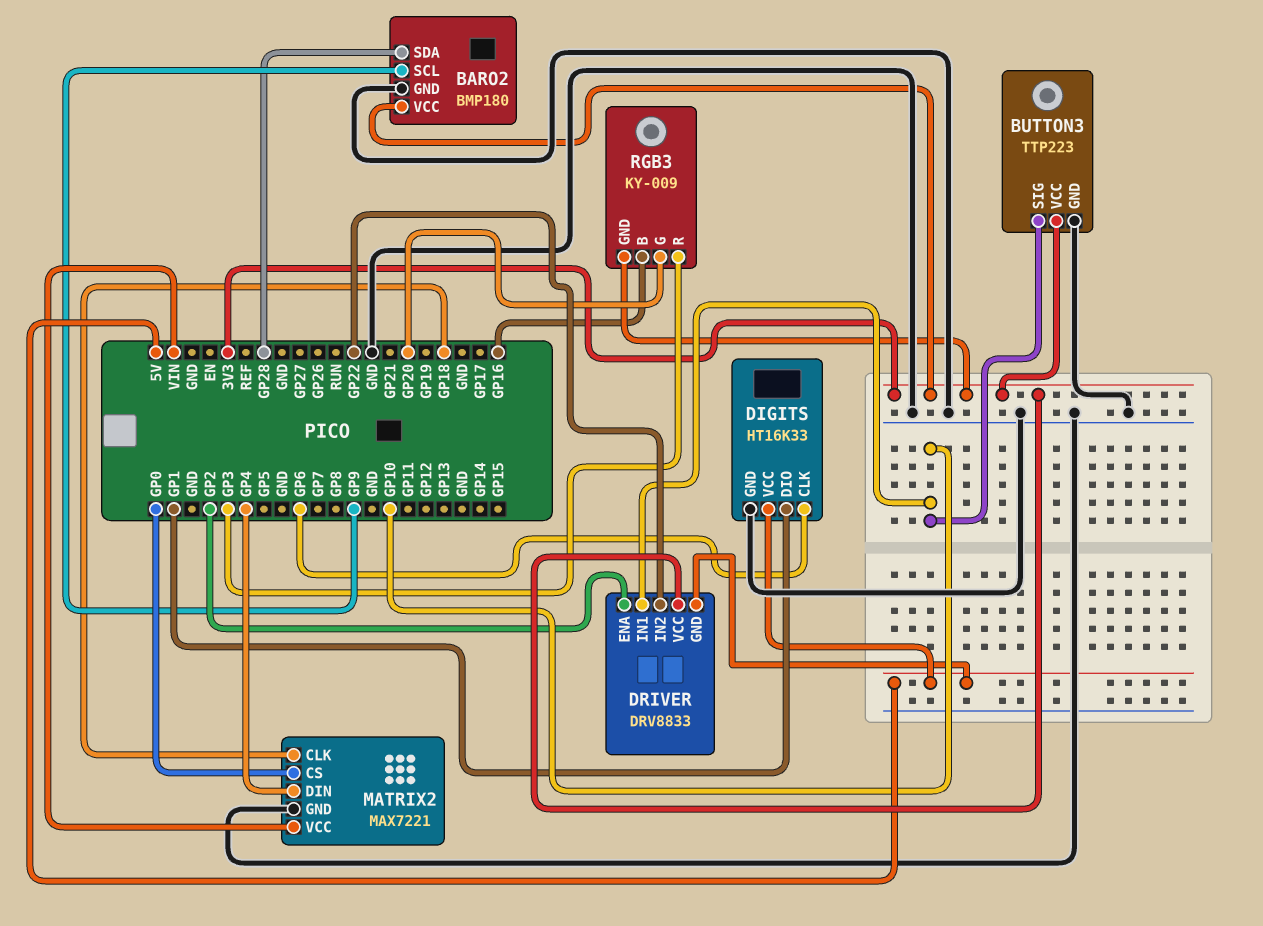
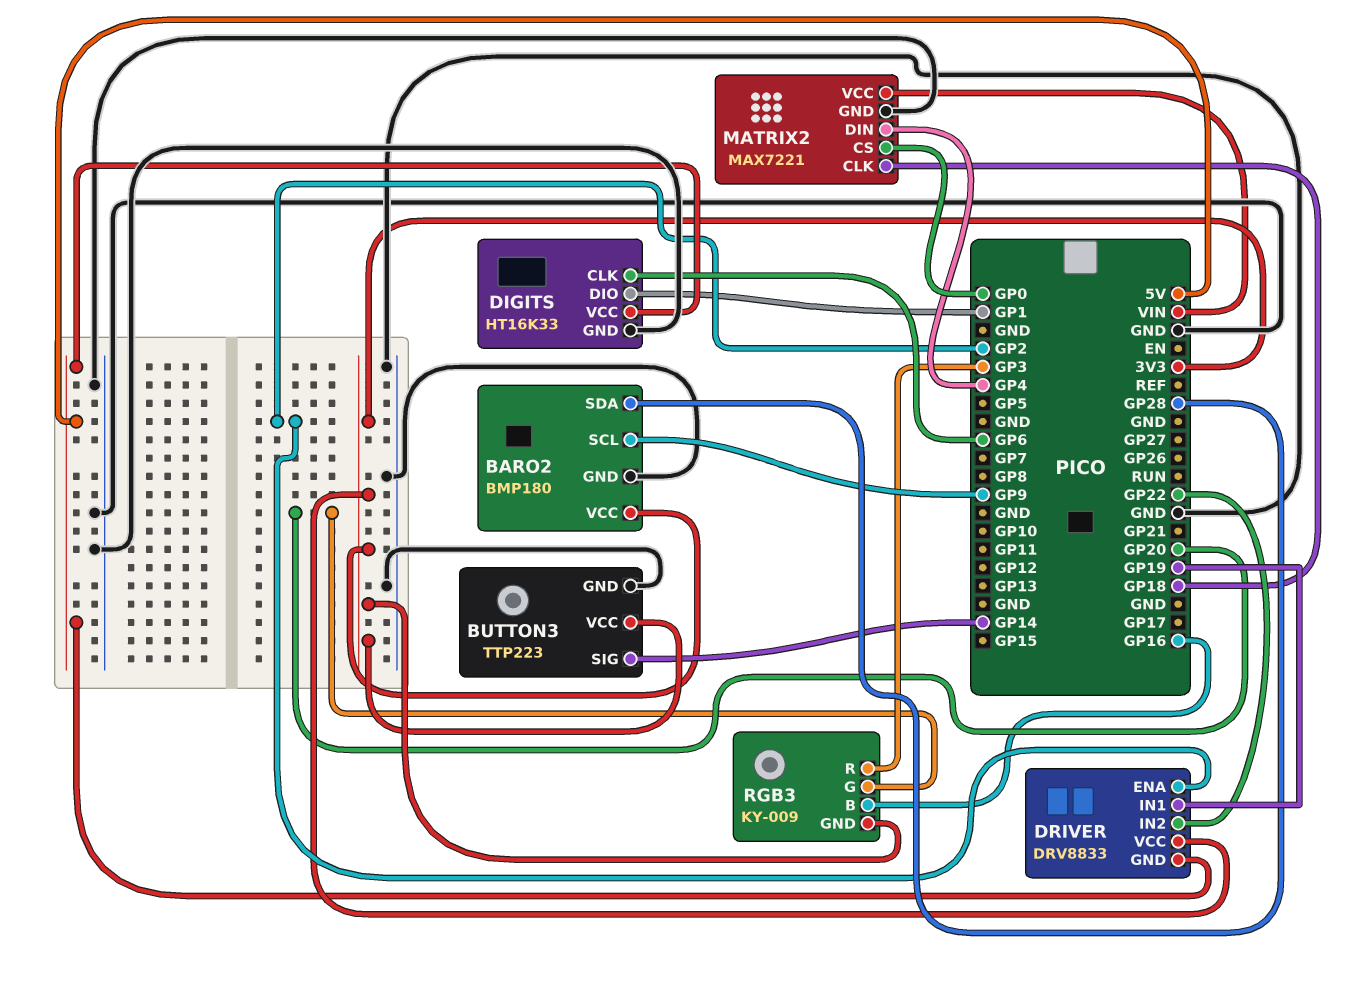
BUTTON3 pin SIG: GP10 -> GP14
DRIVER pin IN1: GP10 -> GP19

